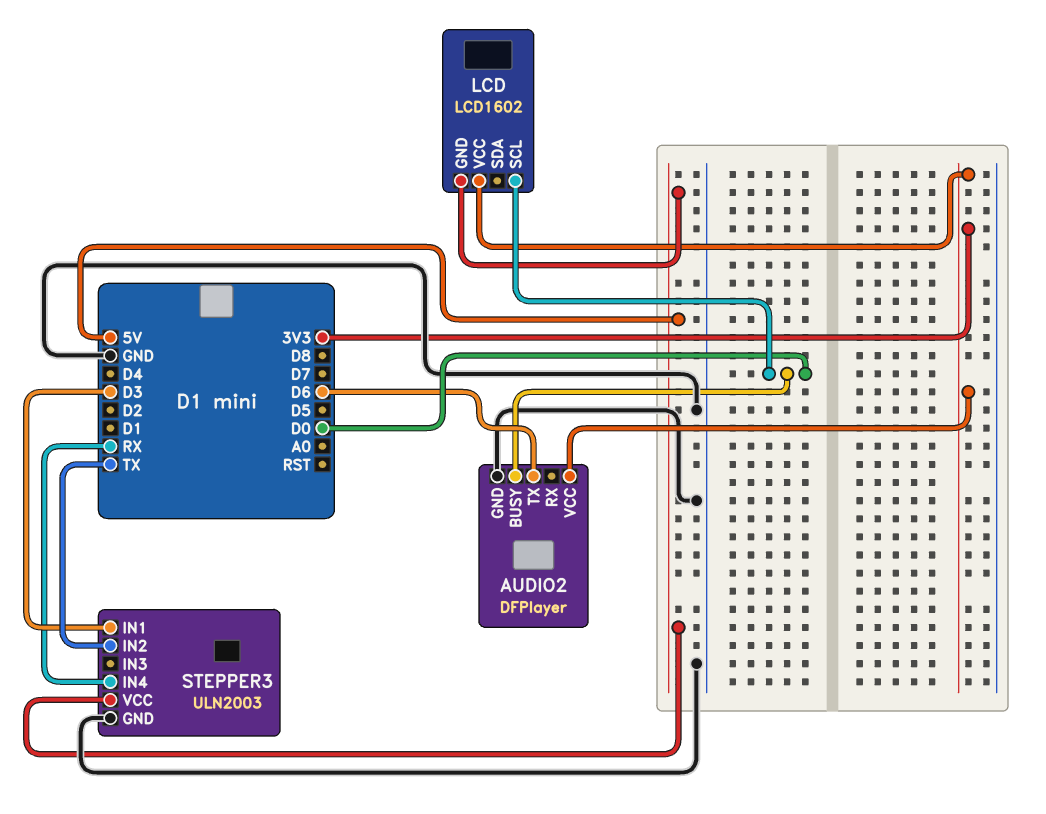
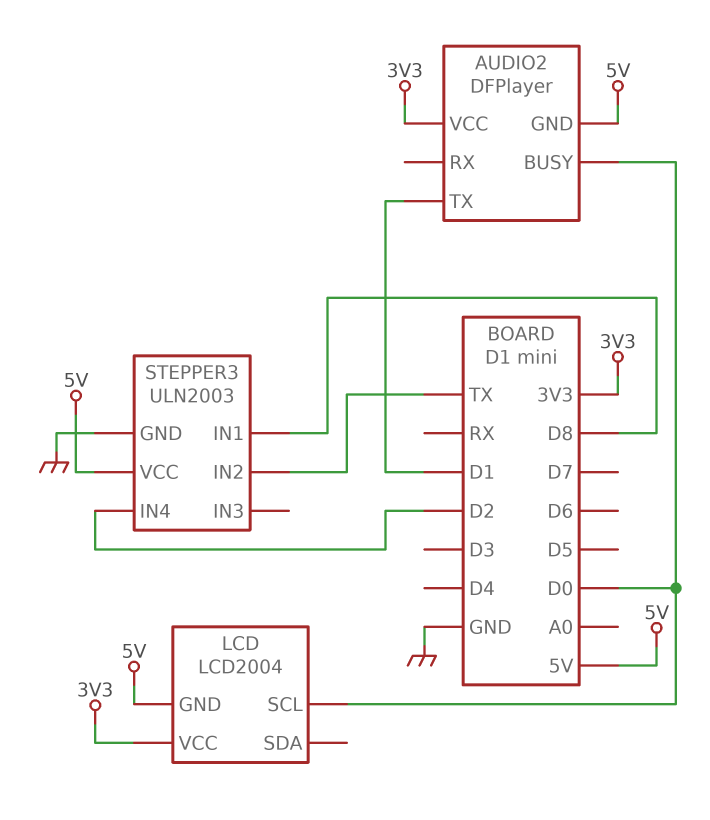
AUDIO2 pin GND: GND -> 5V
AUDIO2 pin TX: D6 -> D1
LCD: LCD1602 -> LCD2004
STEPPER3 pin IN1: D3 -> D8
STEPPER3 pin IN4: RX -> D2

